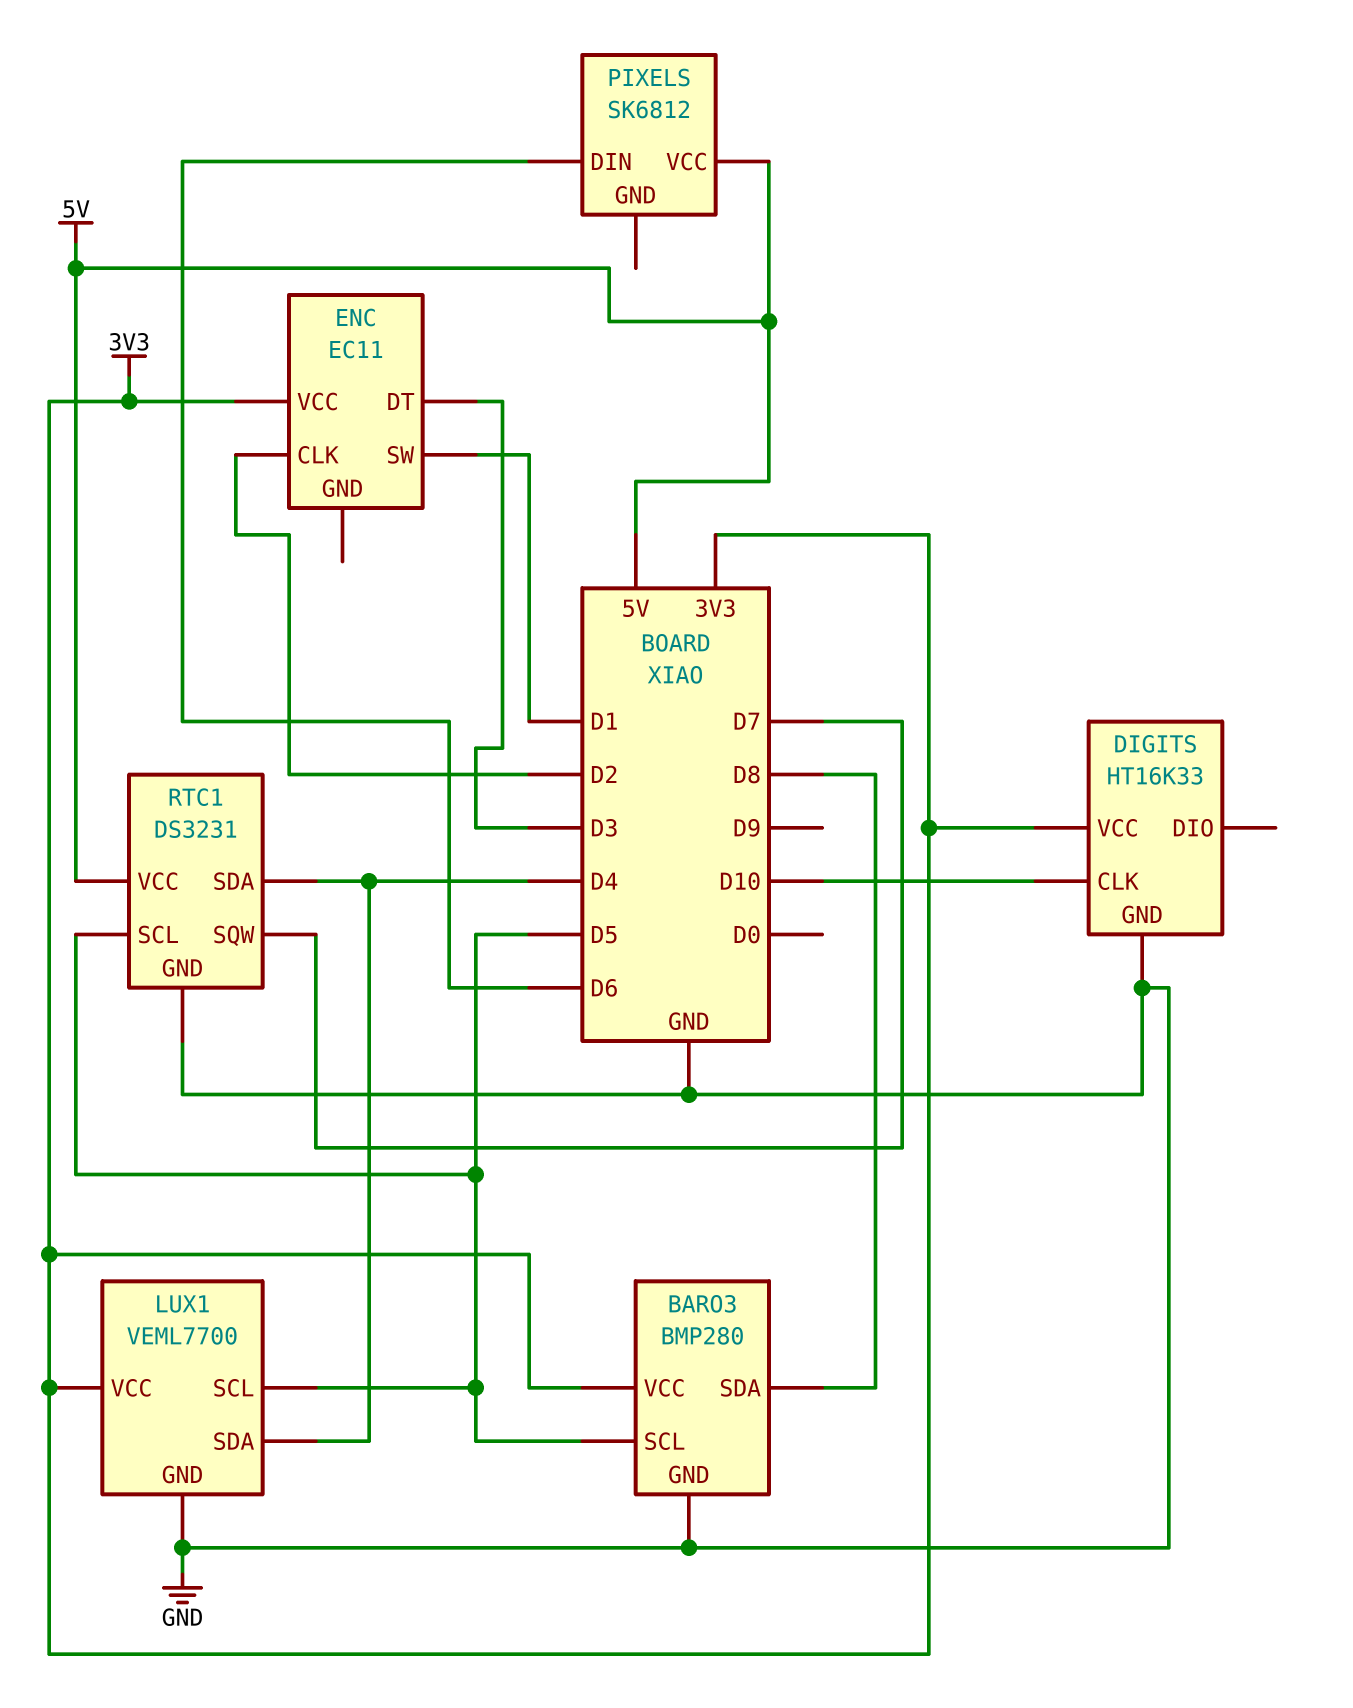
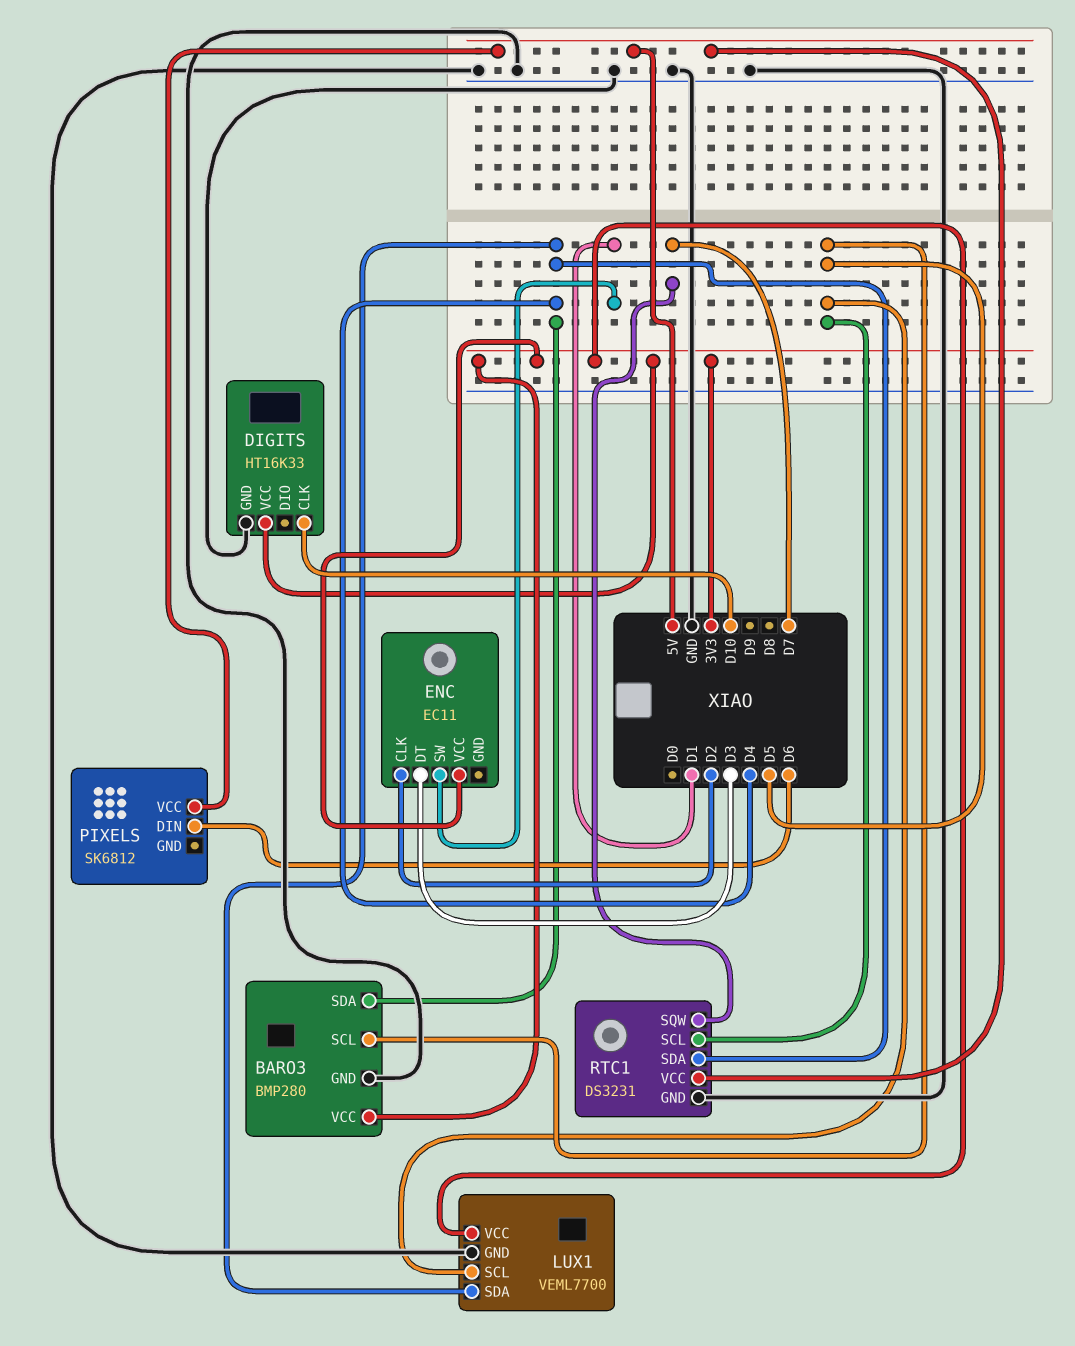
BARO3 pin SDA: D8 -> D4

